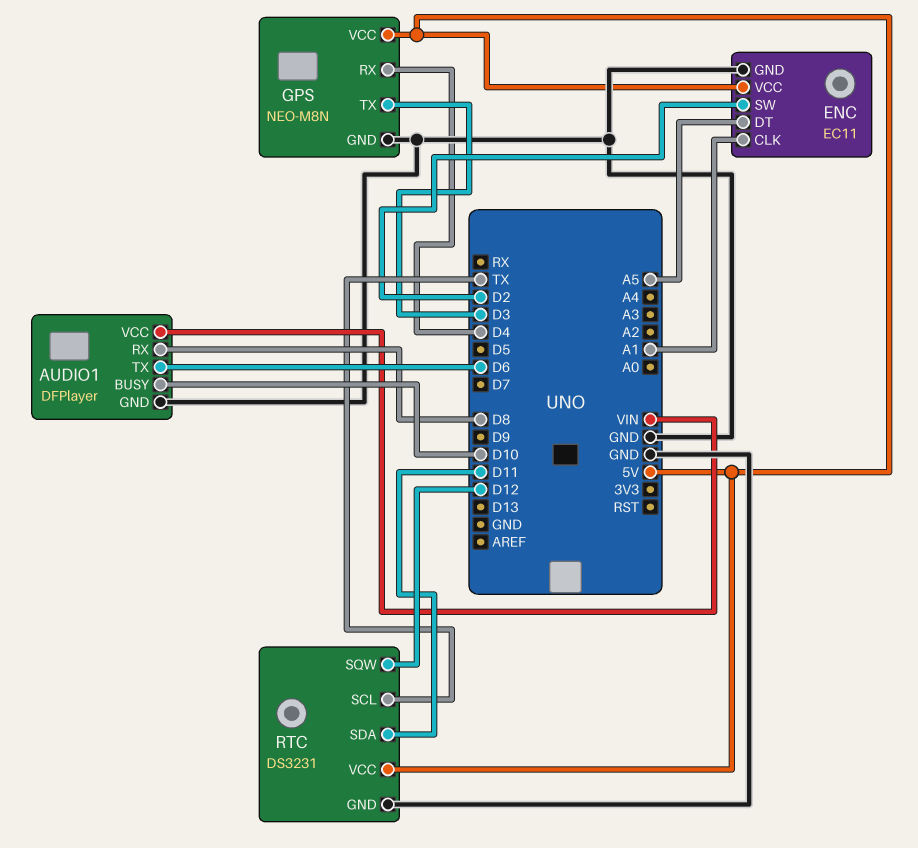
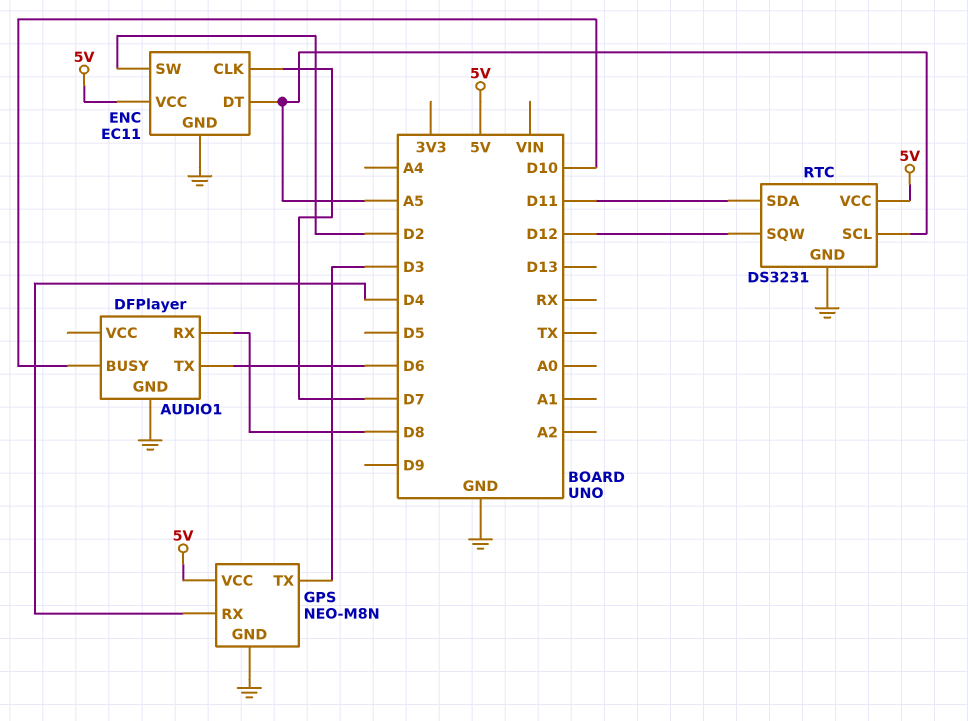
AUDIO1 pin VCC: VIN -> none
ENC pin CLK: A1 -> D7
RTC pin SCL: TX -> A5

